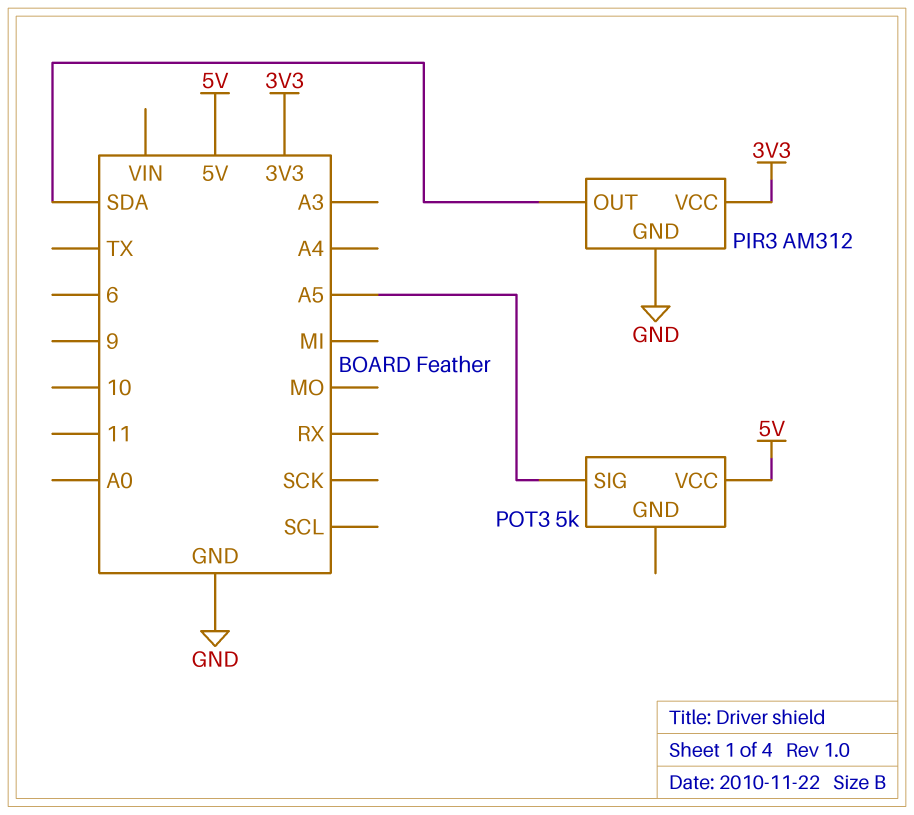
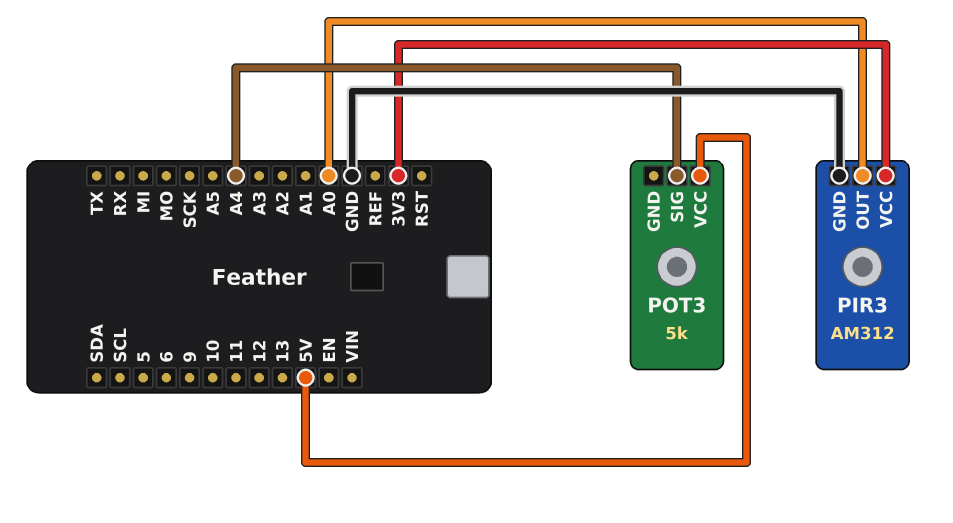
PIR3 pin OUT: SDA -> A0
POT3 pin SIG: A5 -> A4

